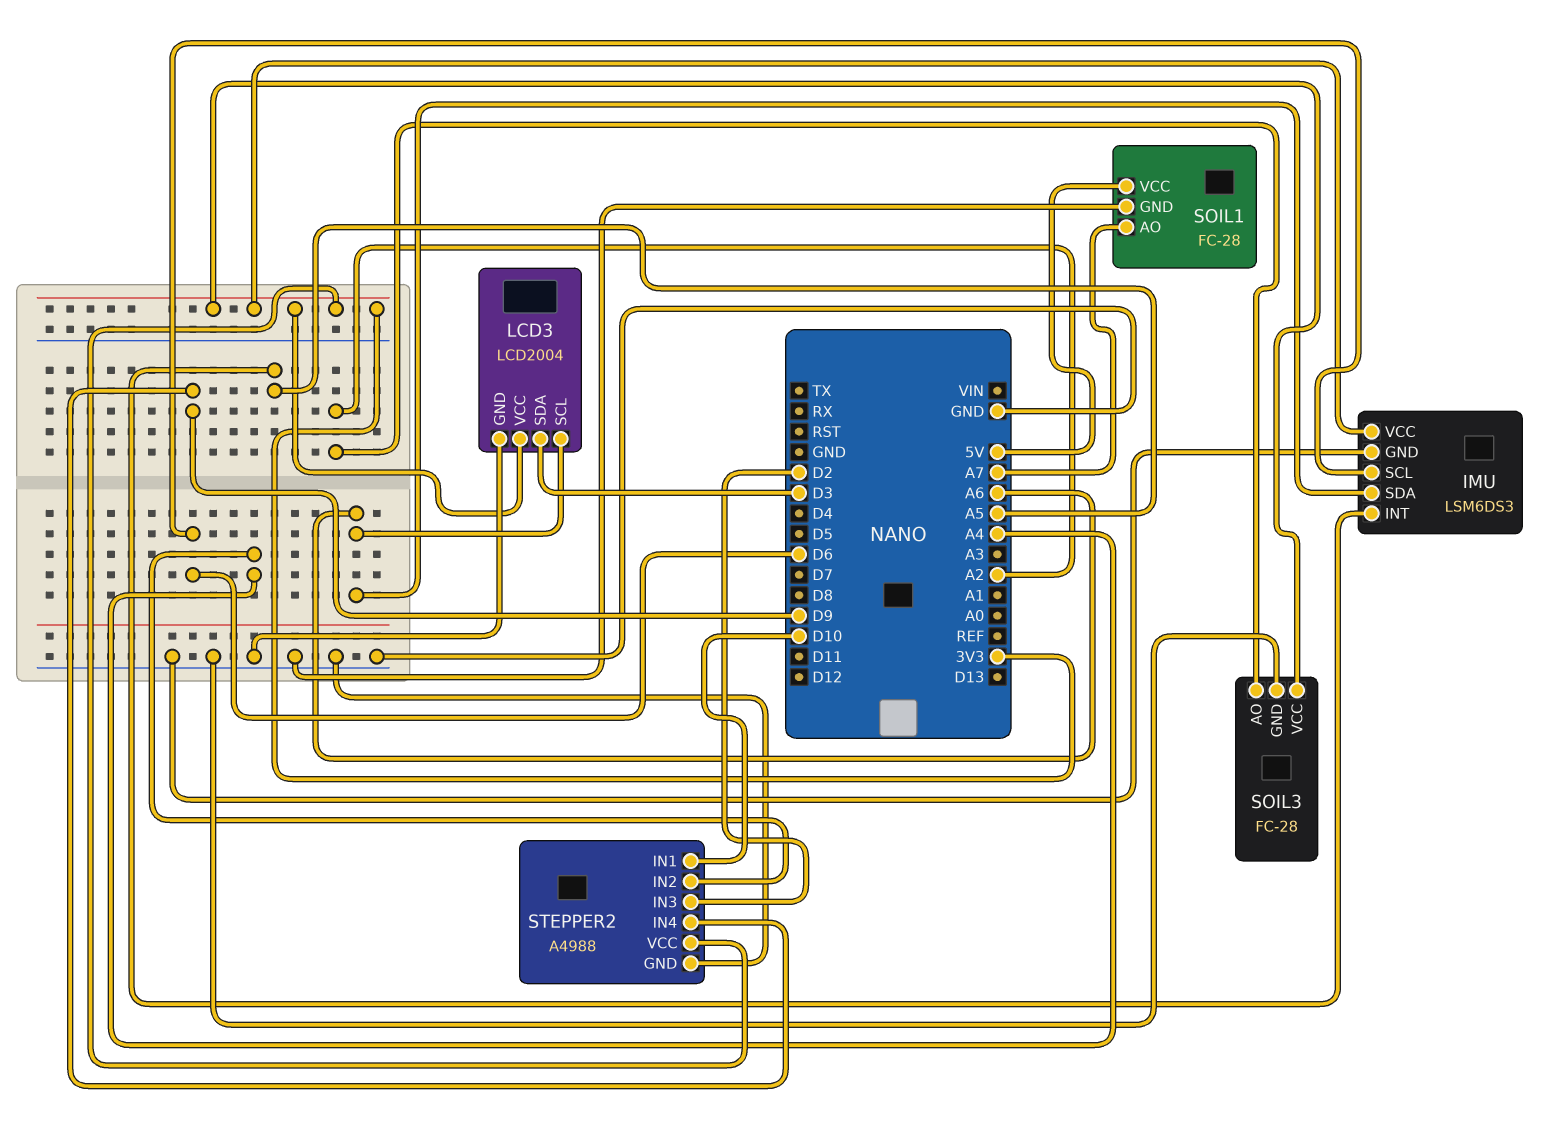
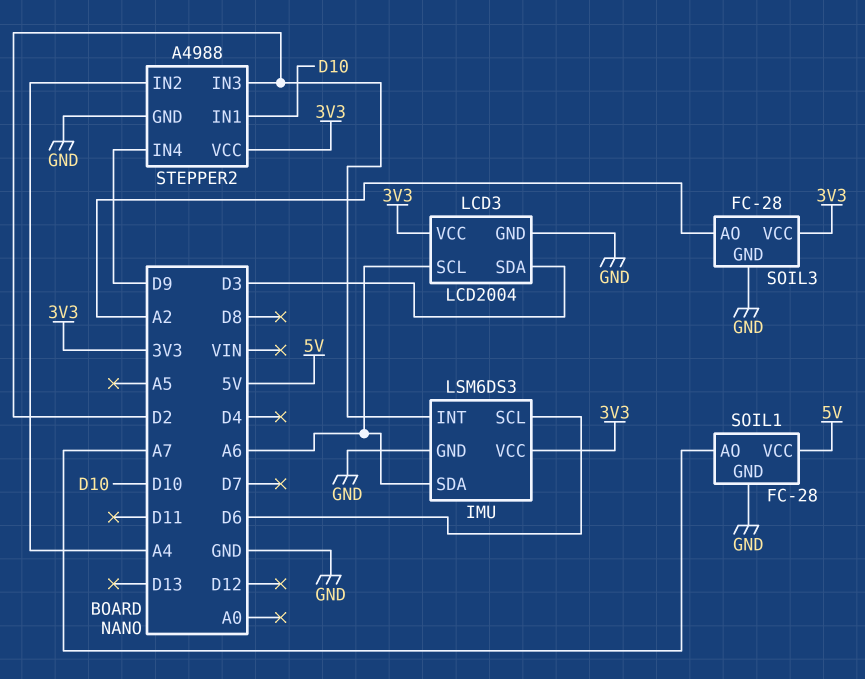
IMU pin INT: A5 -> D2

